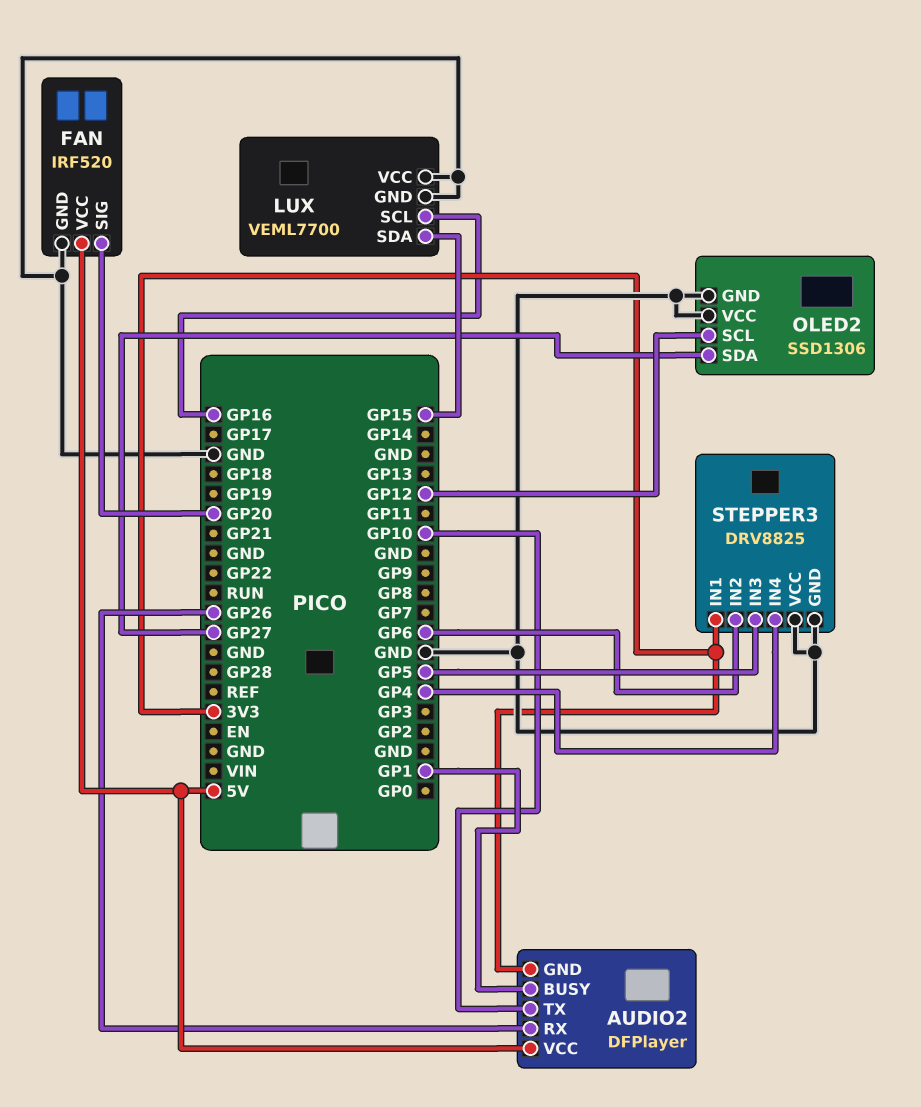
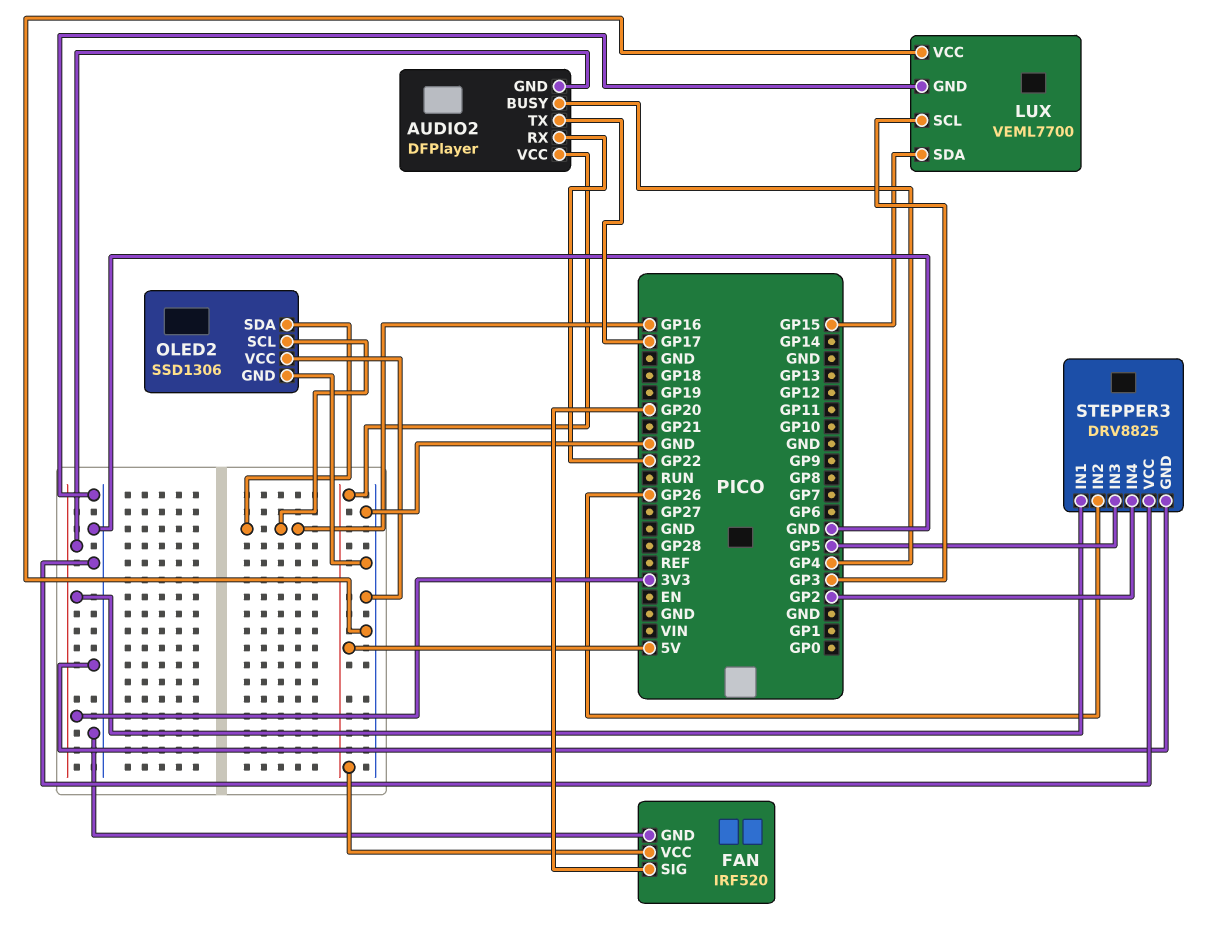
AUDIO2 pin BUSY: GP1 -> GP4
AUDIO2 pin RX: GP26 -> GP22
AUDIO2 pin TX: GP10 -> GP17
LUX pin SCL: GP16 -> GP3
OLED2 pin SCL: GP12 -> GP16
OLED2 pin SDA: GP27 -> GP16
STEPPER3 pin IN2: GP6 -> GP26
STEPPER3 pin IN4: GP4 -> GP2

